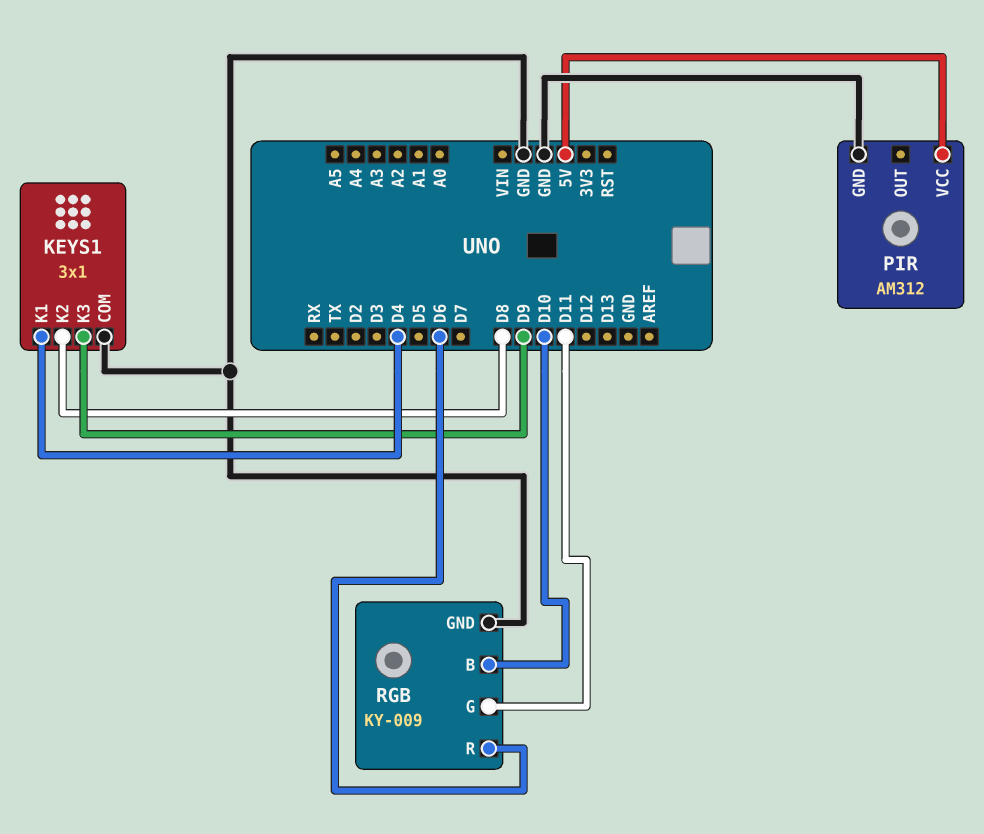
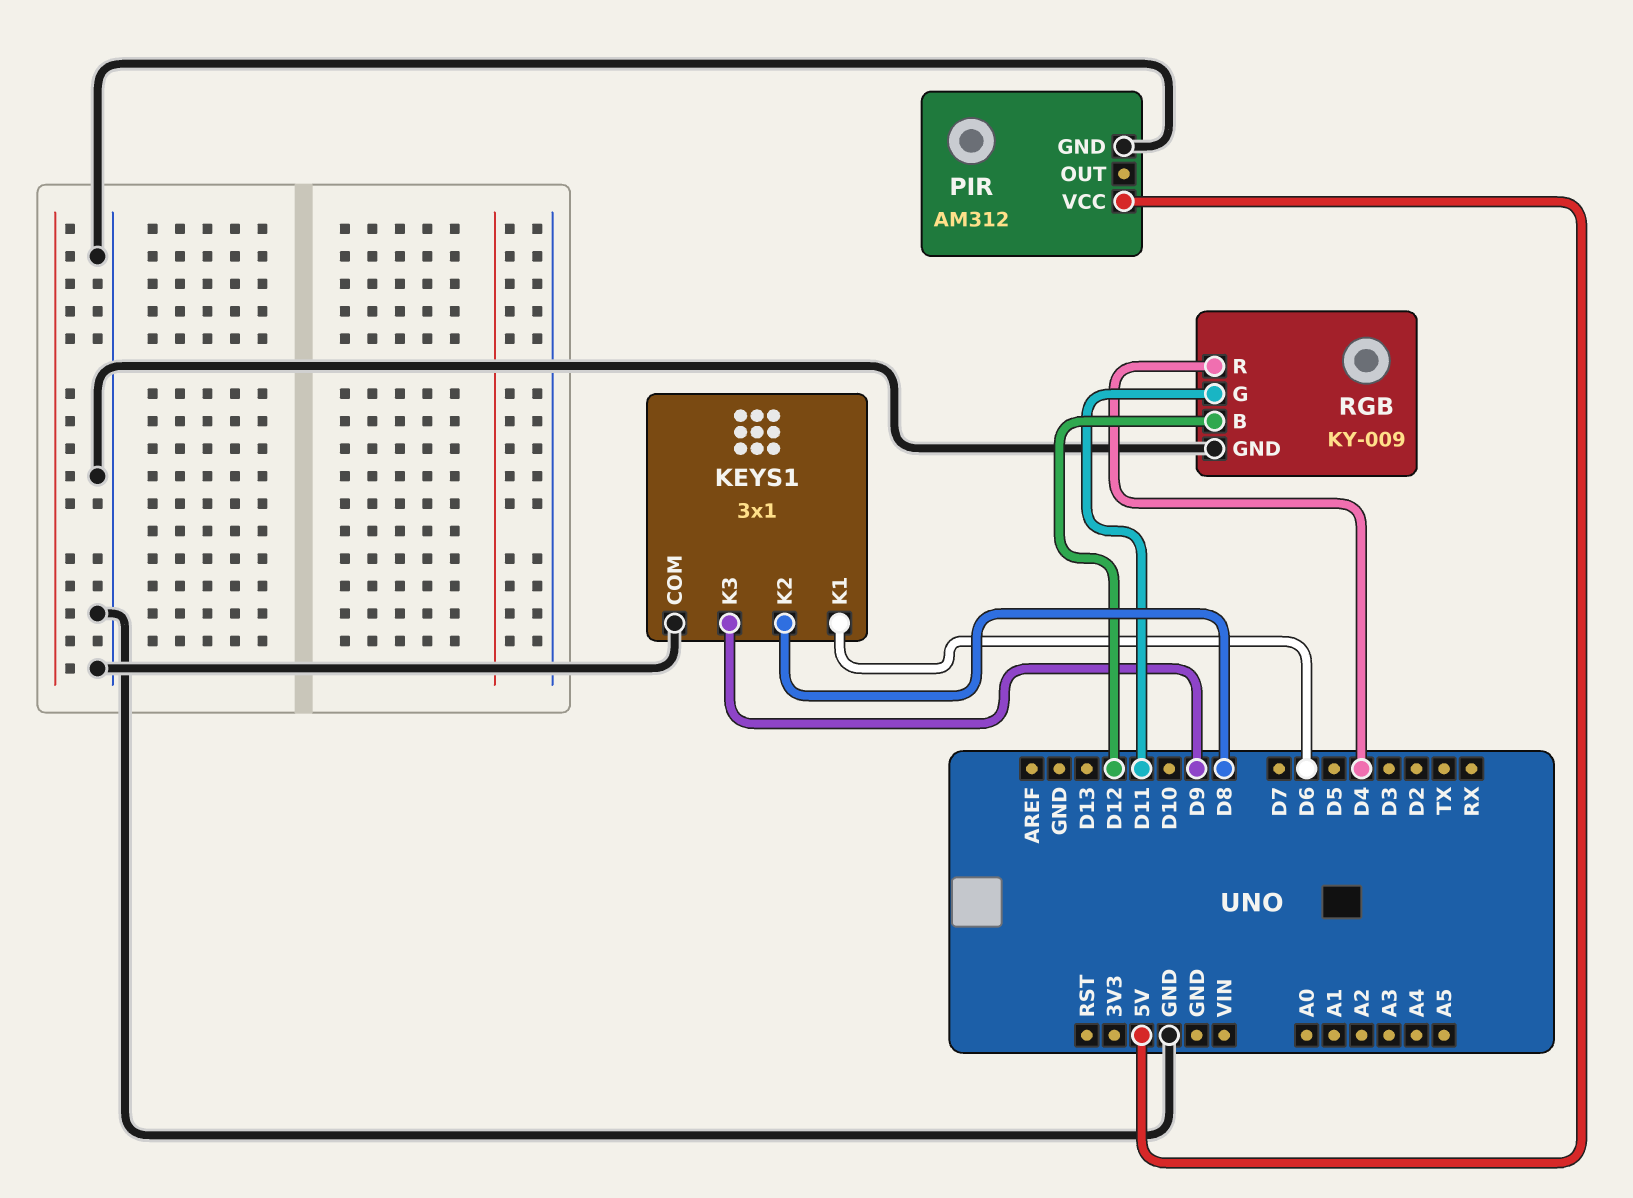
KEYS1 pin K1: D4 -> D6
RGB pin B: D10 -> D12
RGB pin R: D6 -> D4

